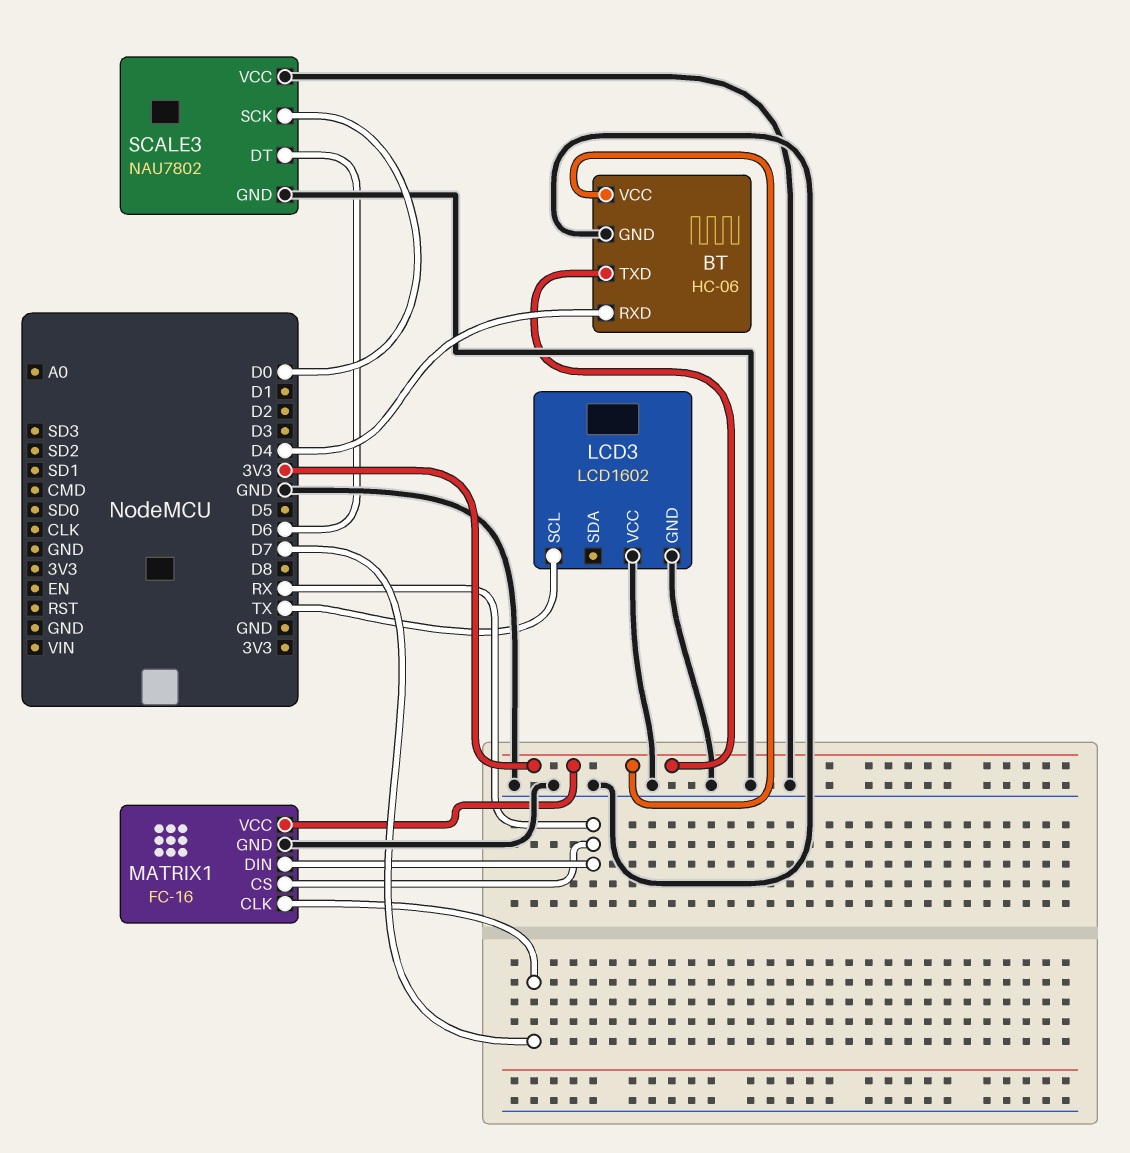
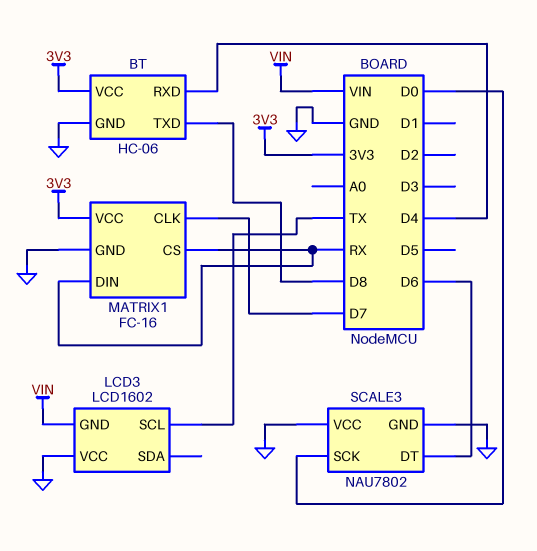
BT pin TXD: 3V3 -> D8
LCD3 pin GND: GND -> VIN

